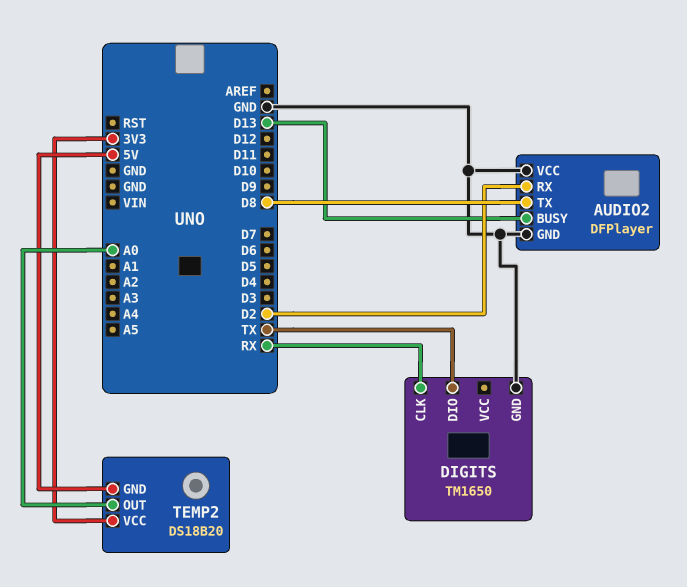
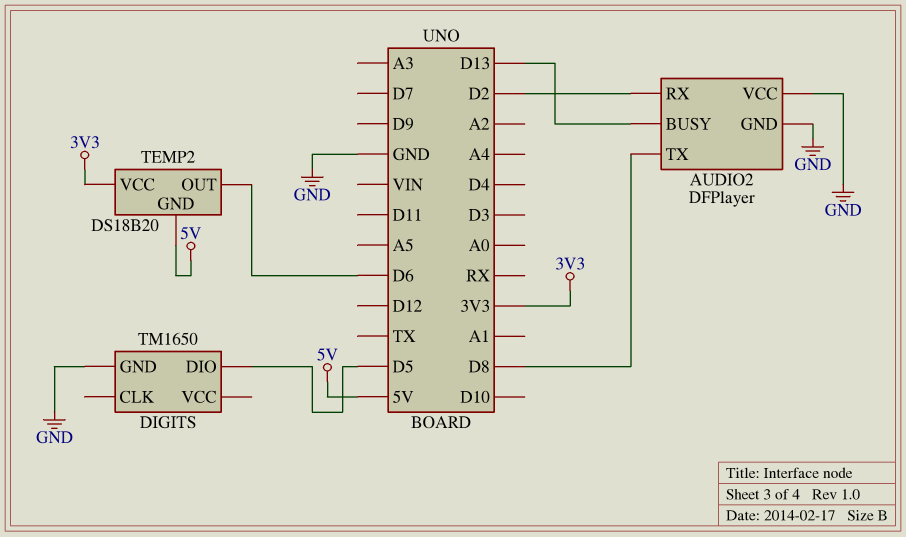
DIGITS pin CLK: RX -> none
DIGITS pin DIO: TX -> D5
TEMP2 pin OUT: A0 -> D6

